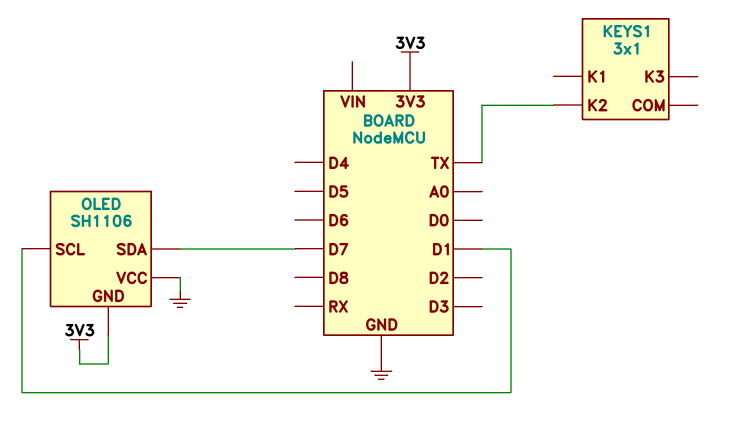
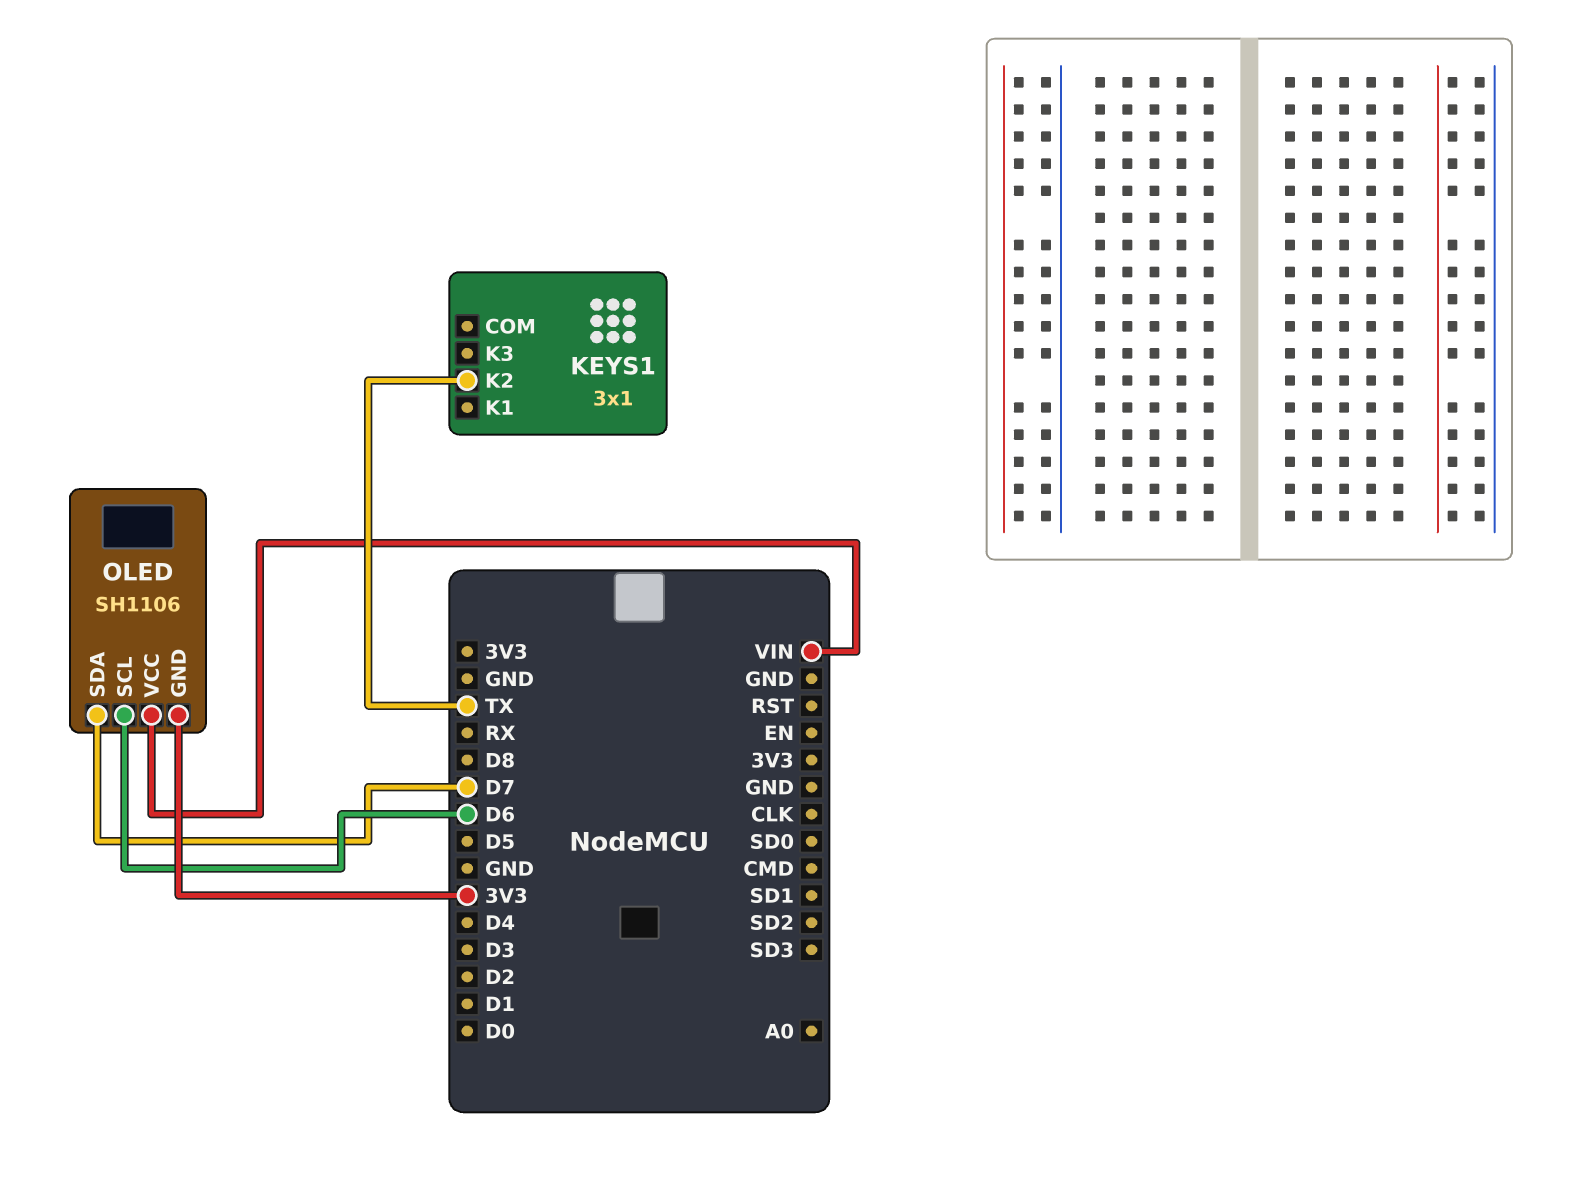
OLED pin SCL: D1 -> D6
OLED pin VCC: GND -> VIN

